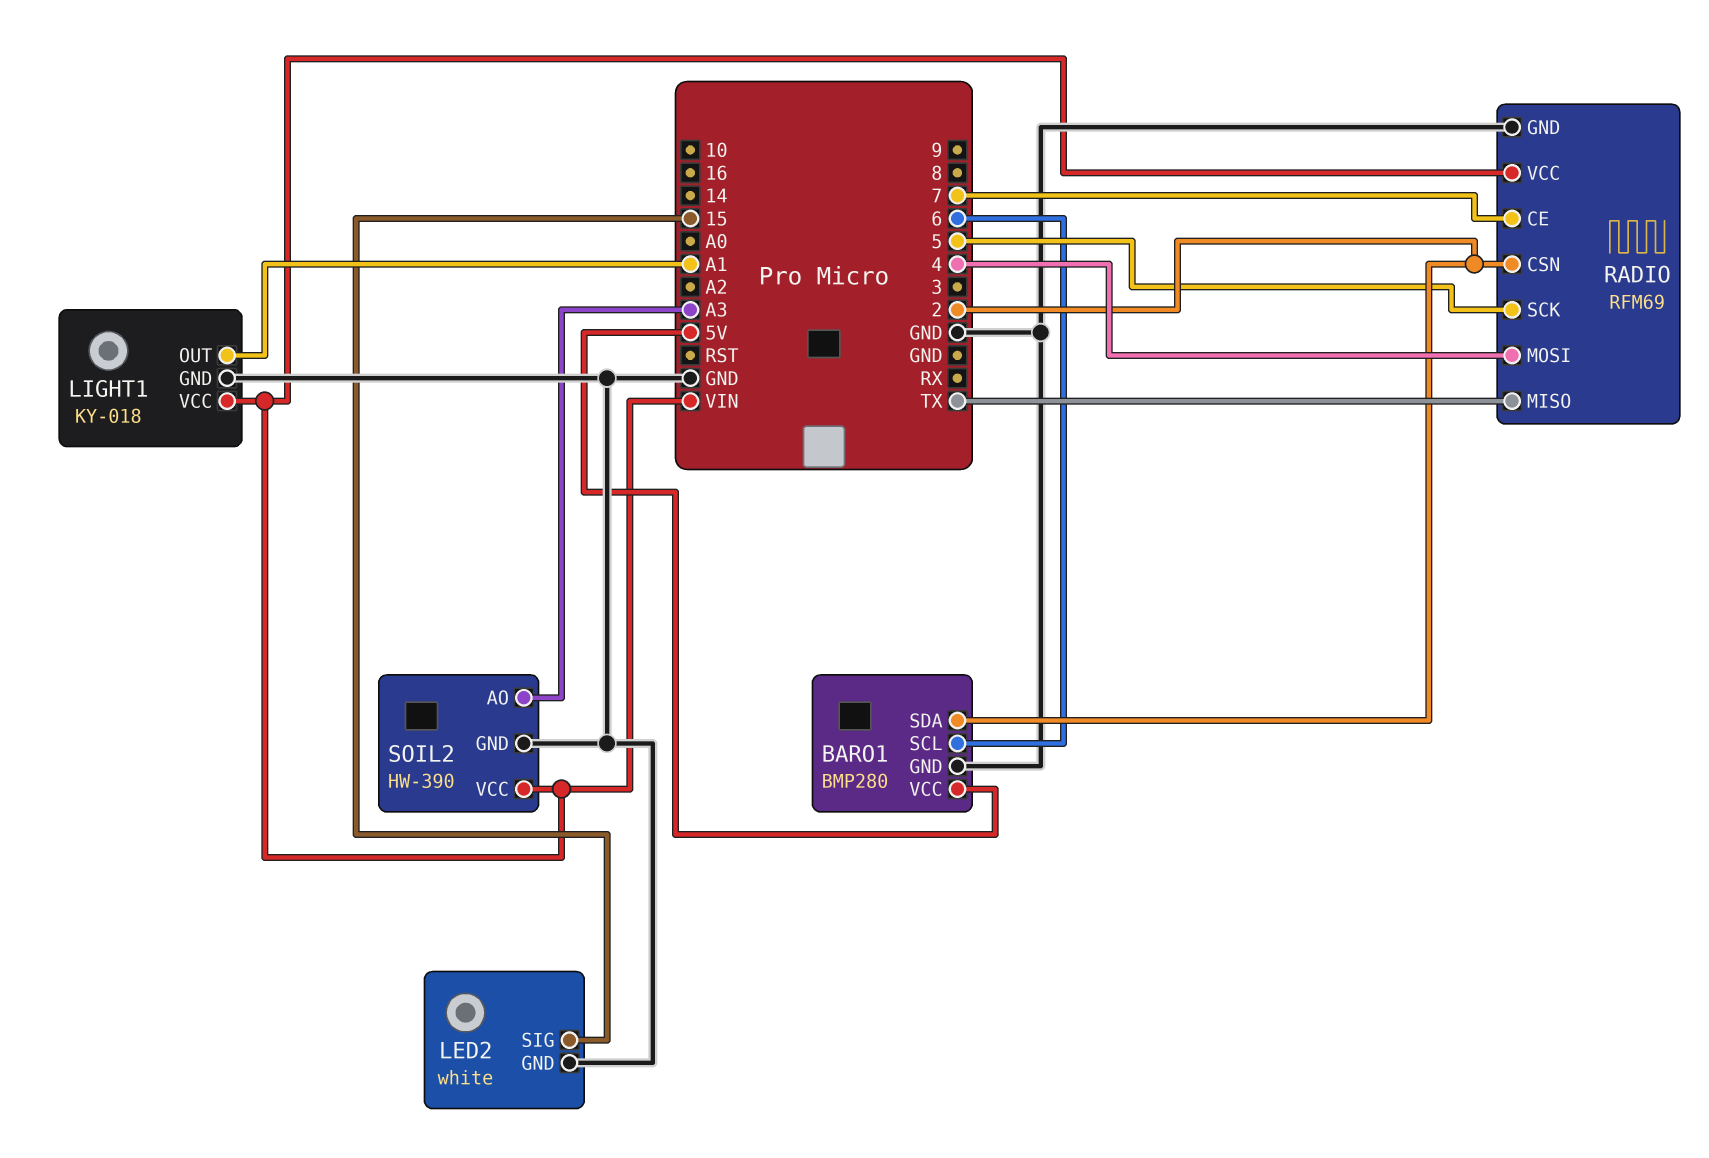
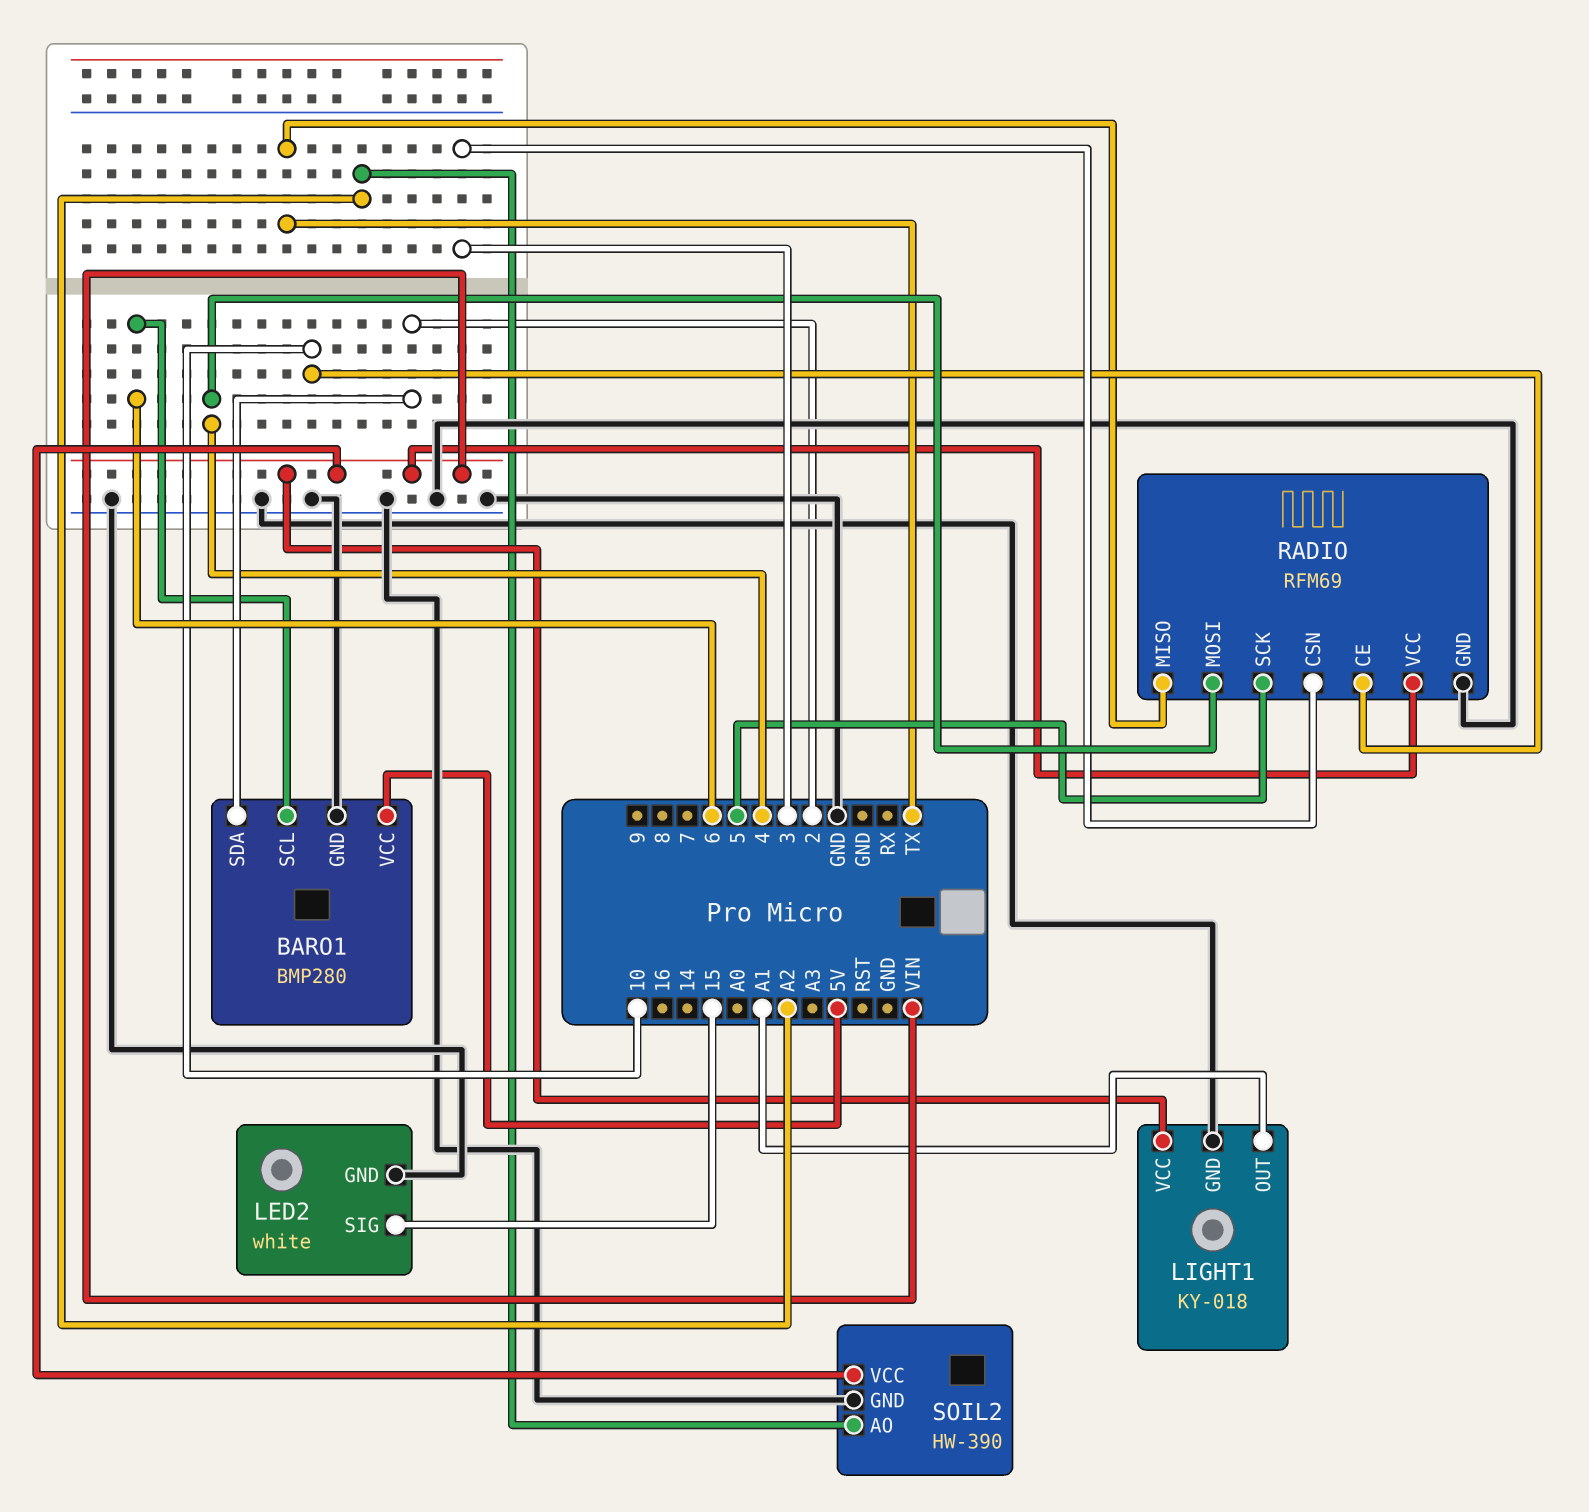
RADIO pin CE: 7 -> 10
RADIO pin CSN: 2 -> 3
SOIL2 pin AO: A3 -> A2

